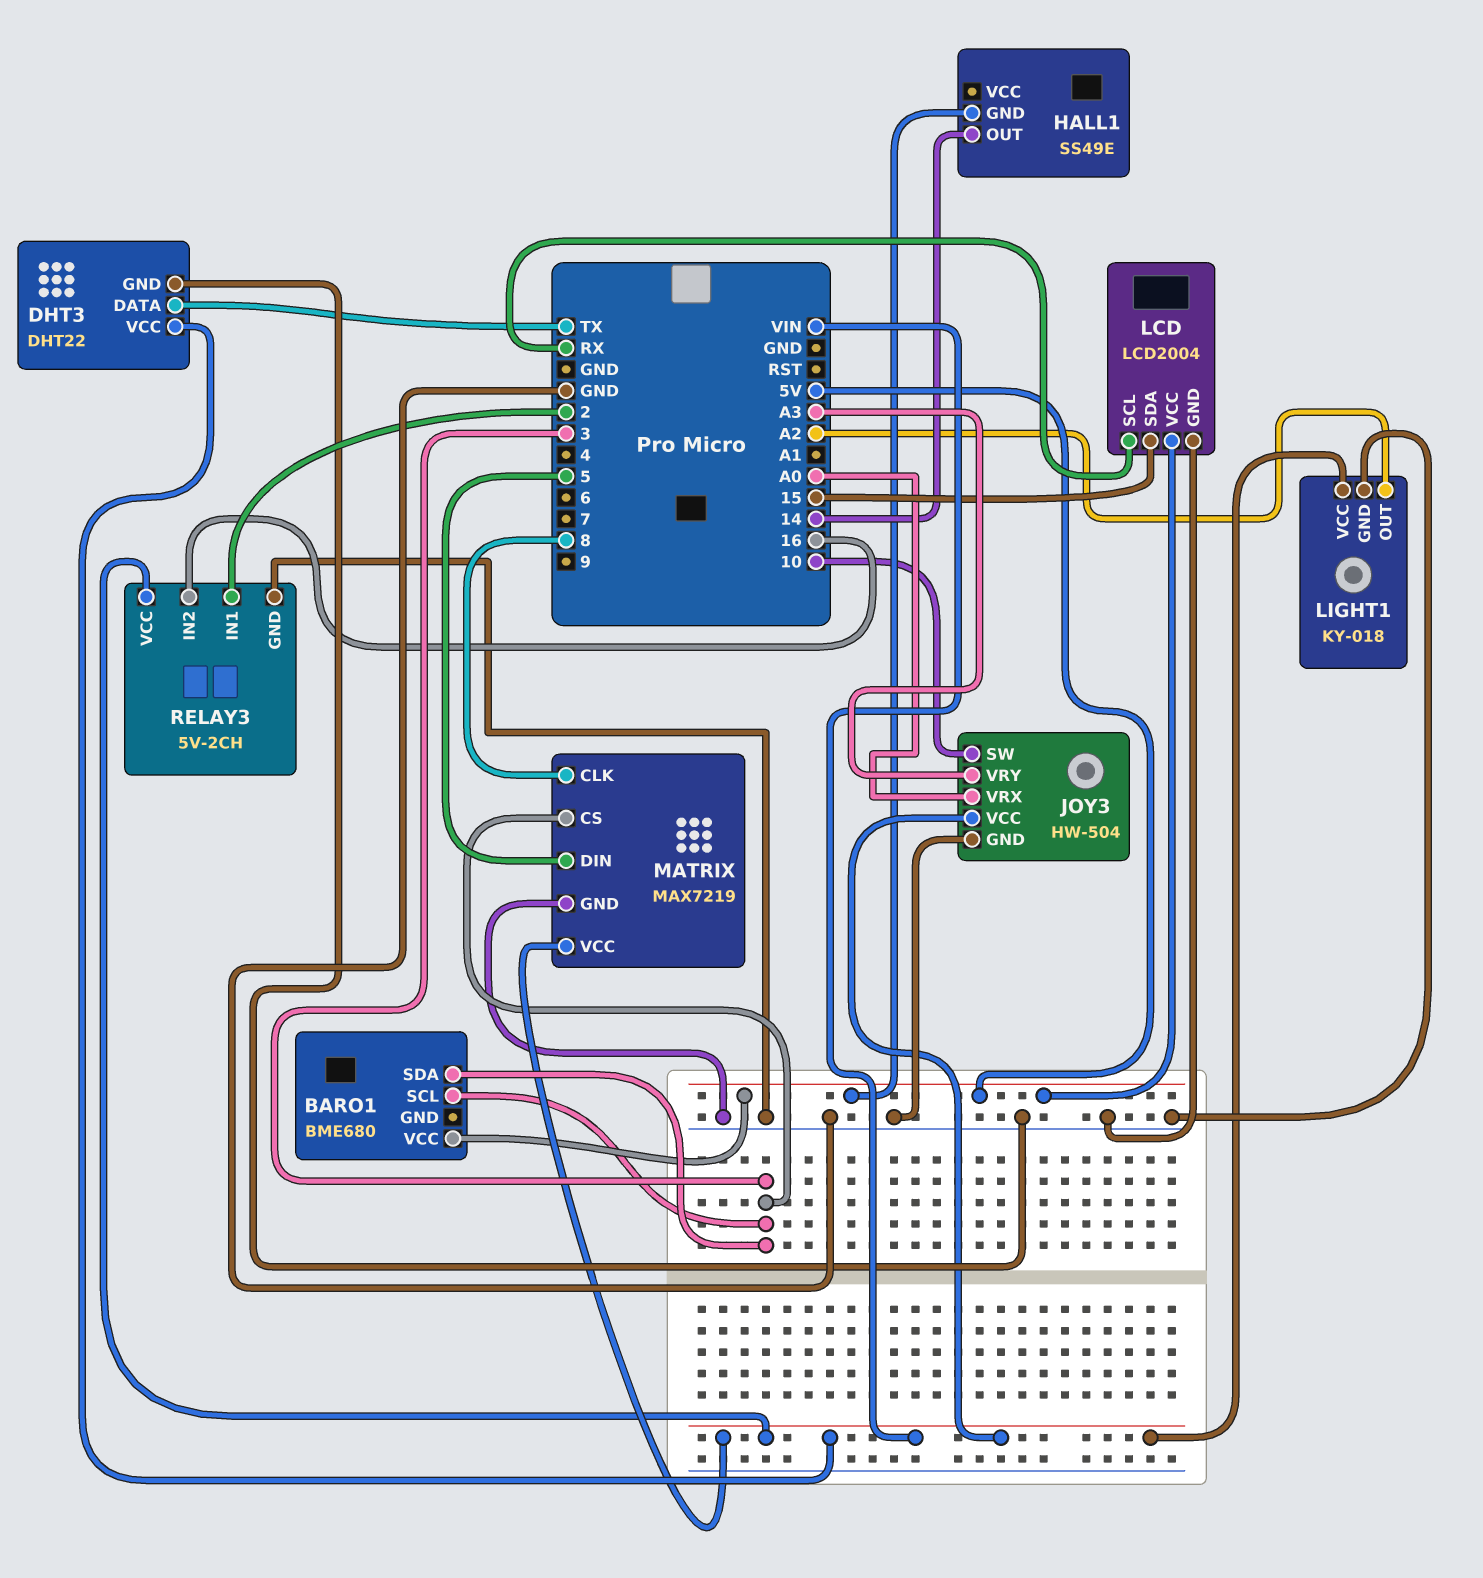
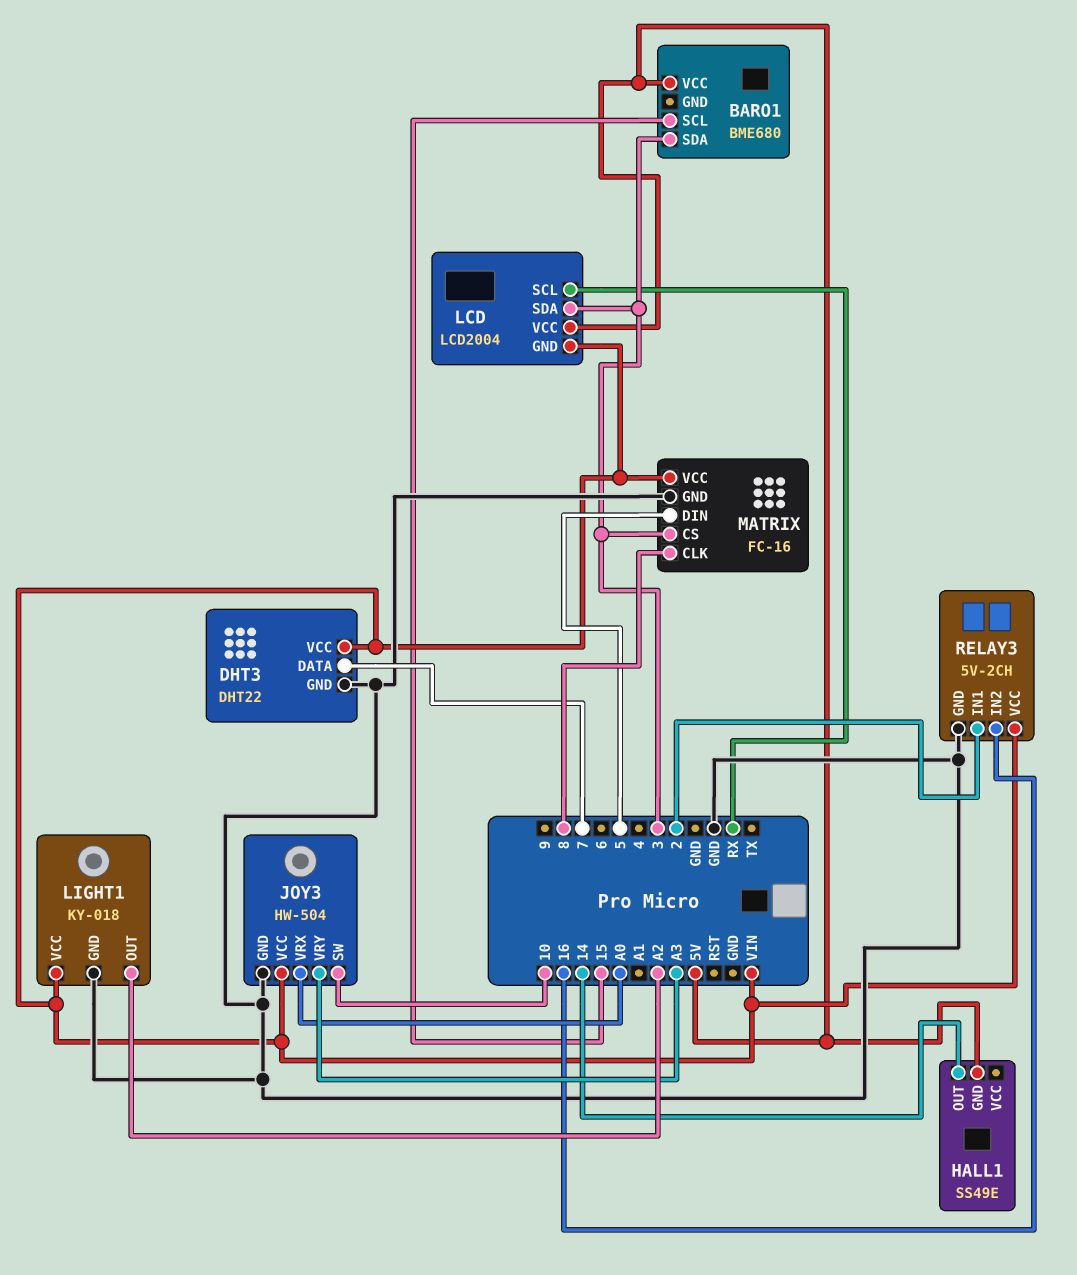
BARO1 pin SCL: 3 -> 15
DHT3 pin DATA: TX -> 7
LCD pin GND: GND -> VIN
LCD pin SDA: 15 -> 3
MATRIX: MAX7219 -> FC-16

